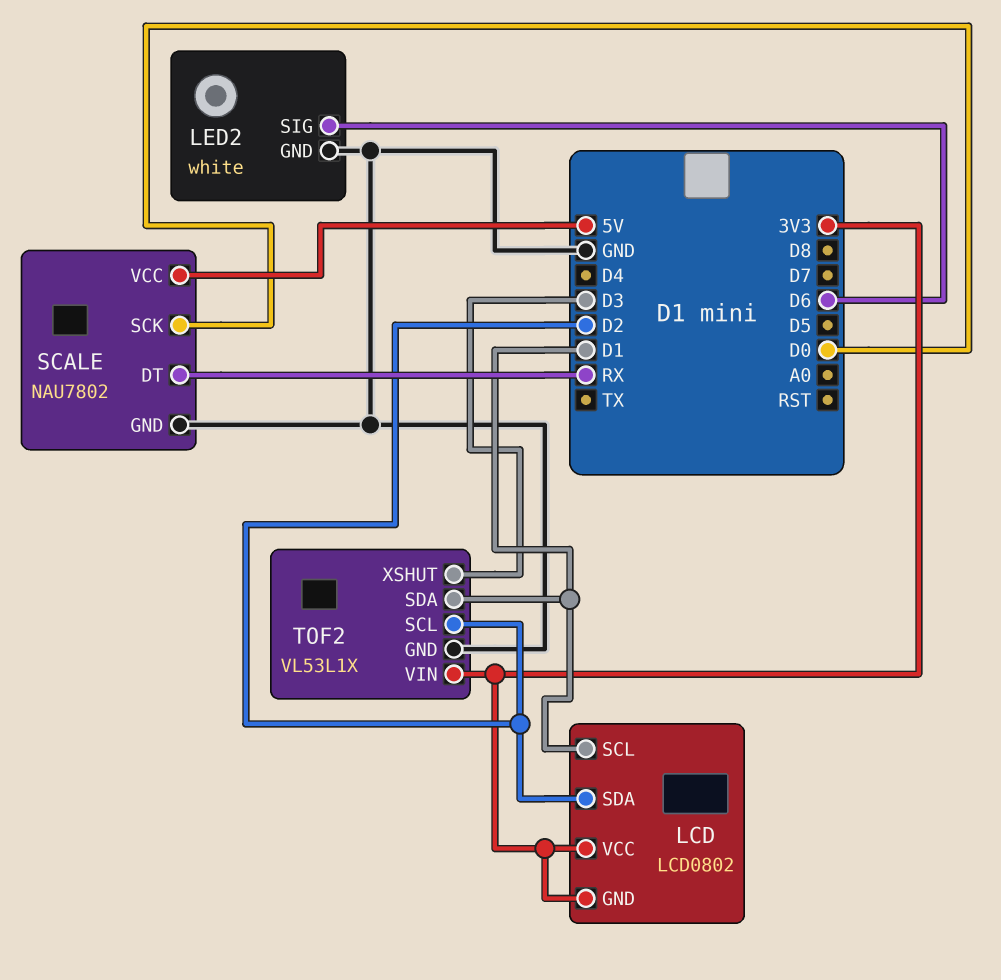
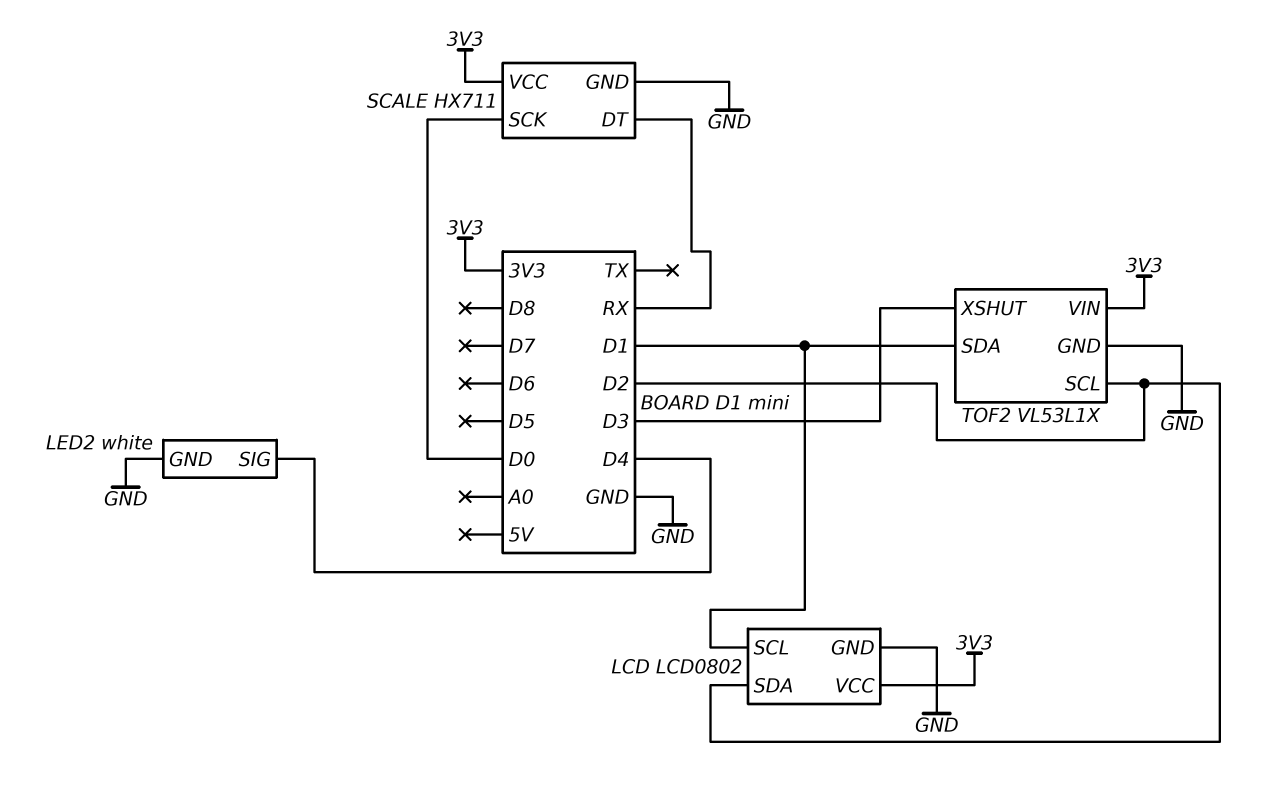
LCD pin GND: 3V3 -> GND
LED2 pin SIG: D6 -> D4
SCALE: NAU7802 -> HX711
SCALE pin VCC: 5V -> 3V3

